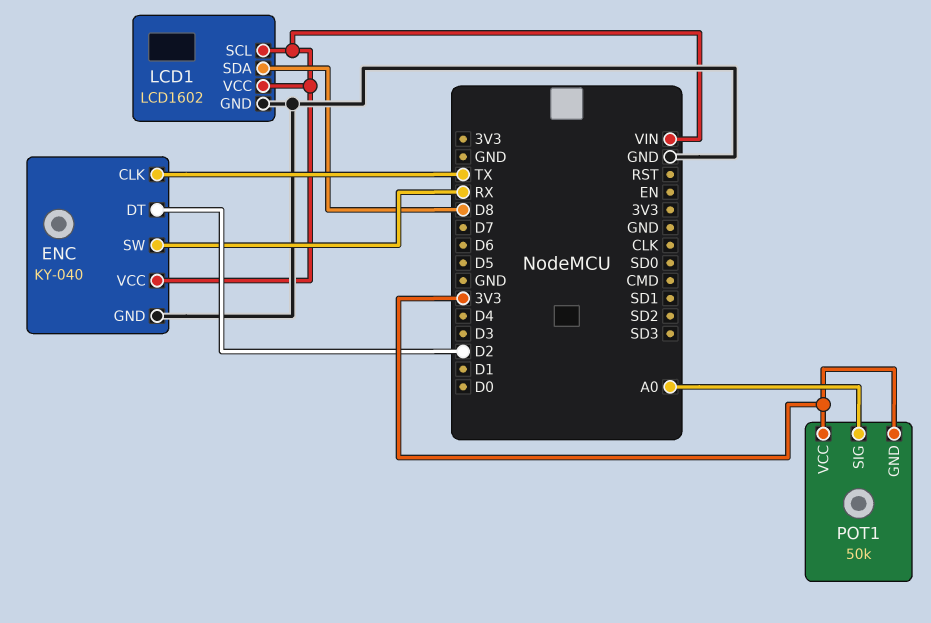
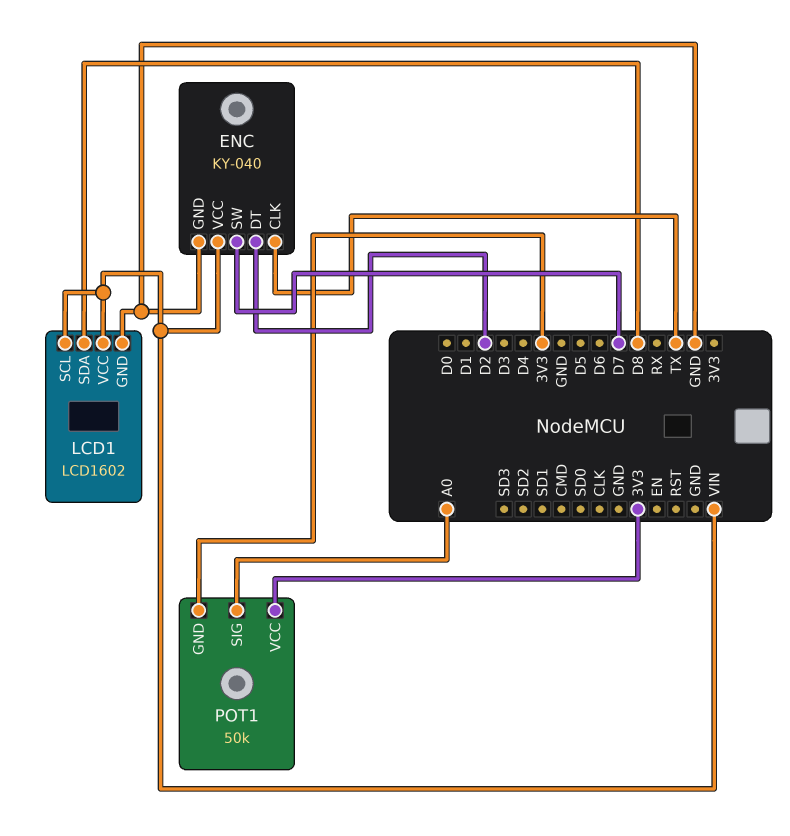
ENC pin SW: RX -> D7

